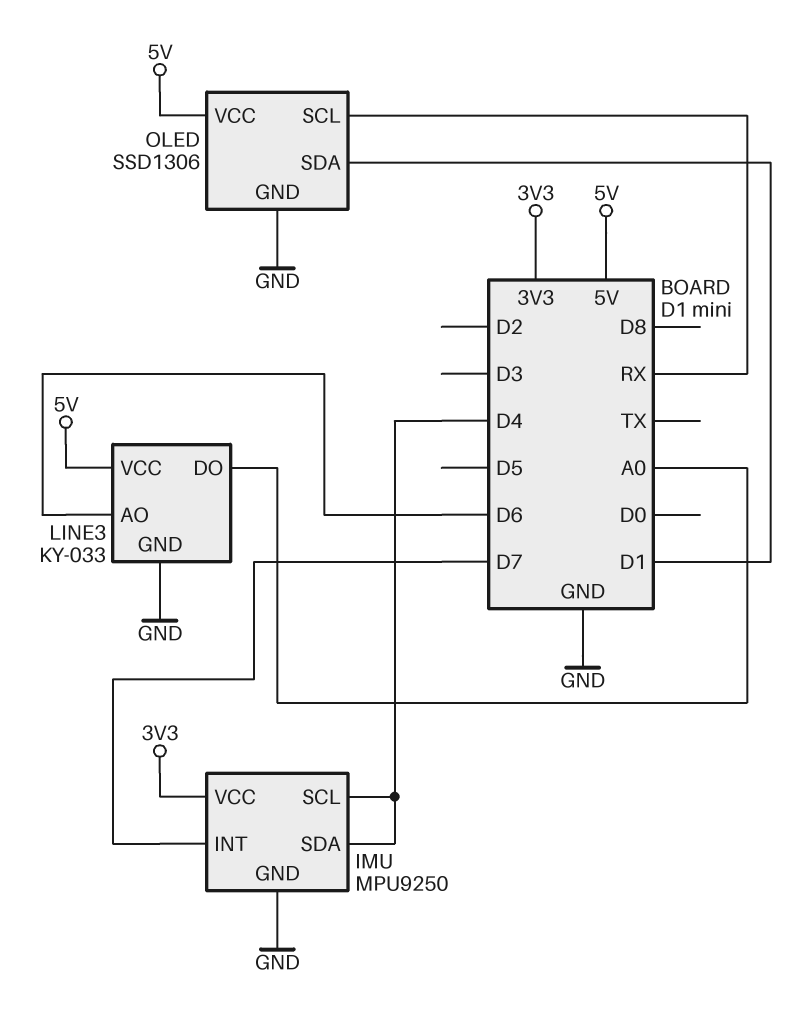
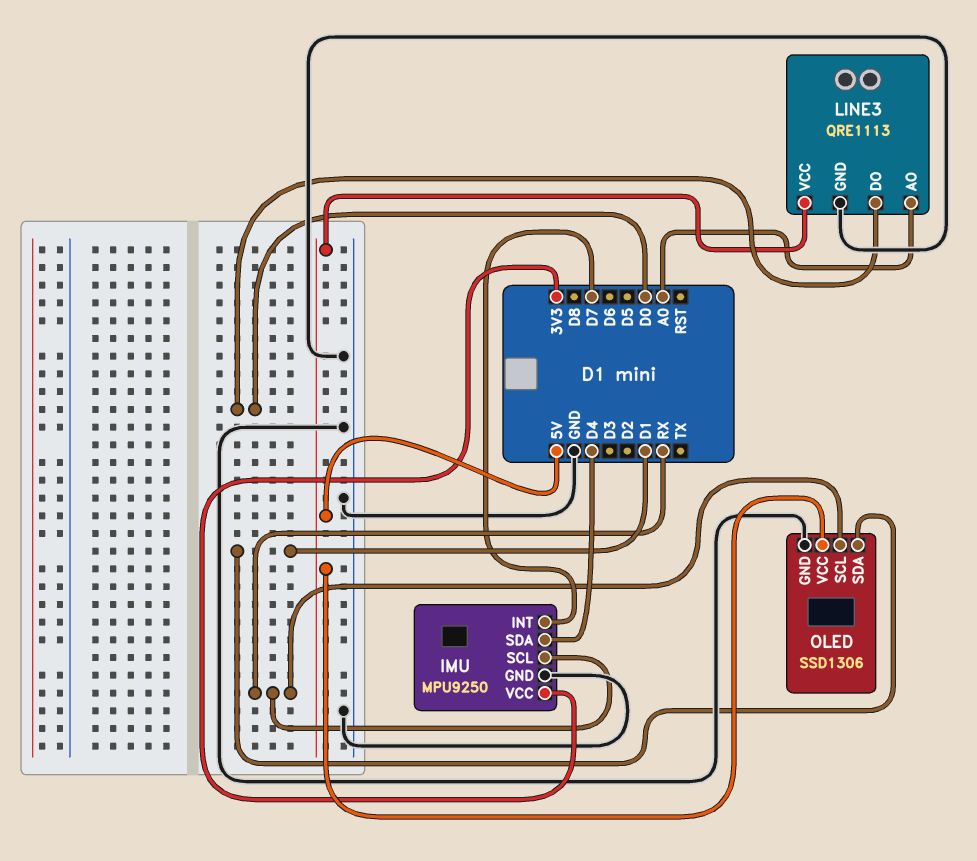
IMU pin SCL: D4 -> RX
LINE3: KY-033 -> QRE1113
LINE3 pin AO: D6 -> A0
LINE3 pin DO: A0 -> D0

